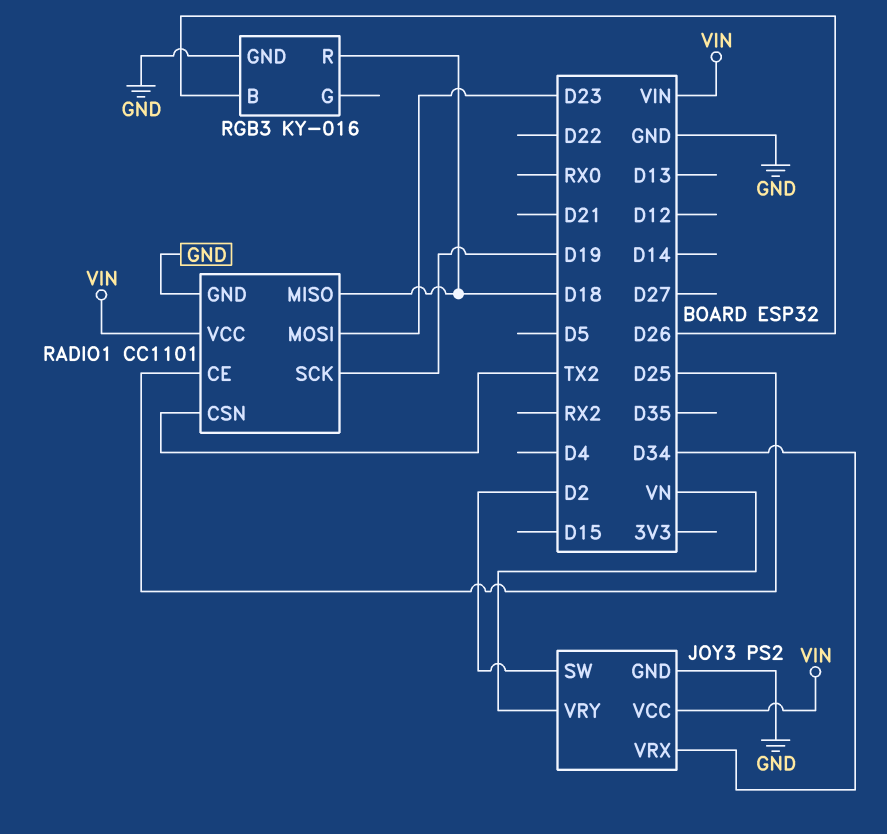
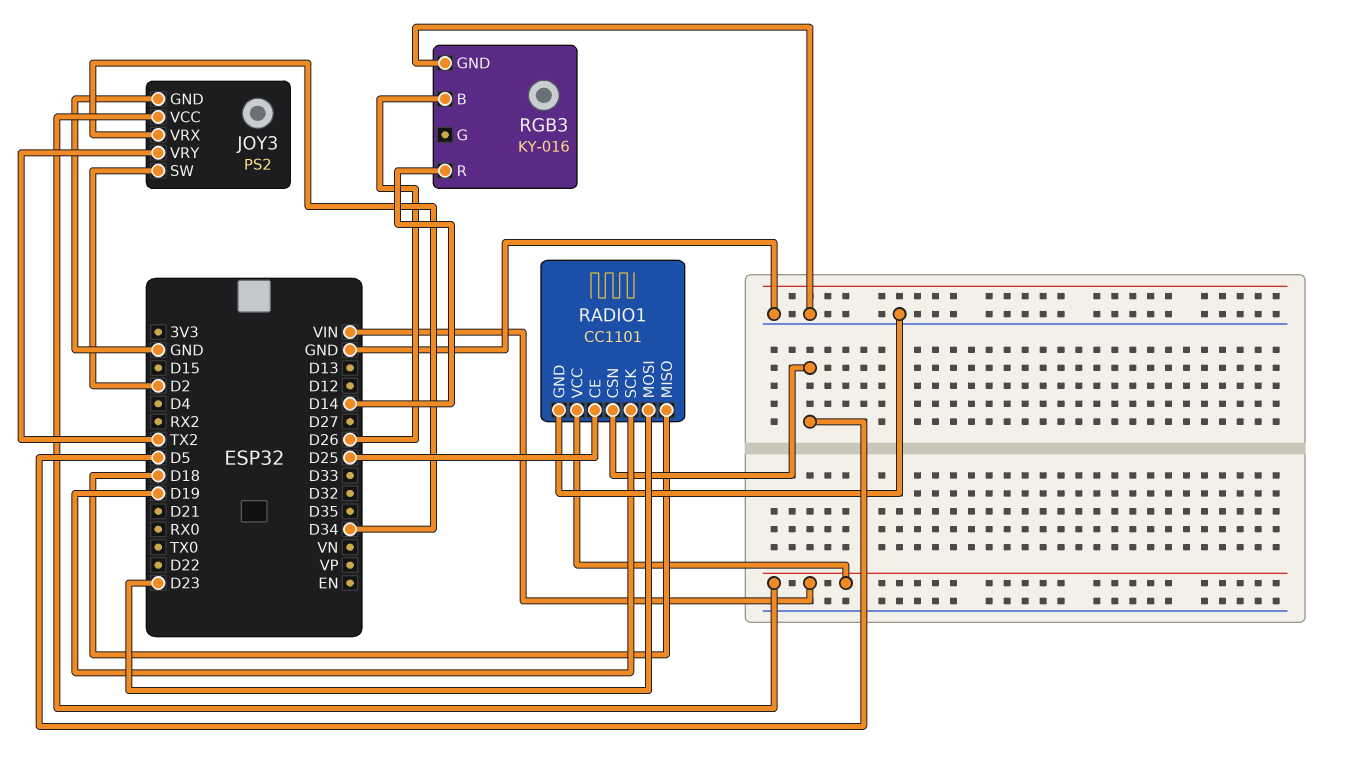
JOY3 pin VRY: VN -> TX2
RADIO1 pin CSN: TX2 -> D5
RGB3 pin R: D18 -> D14

